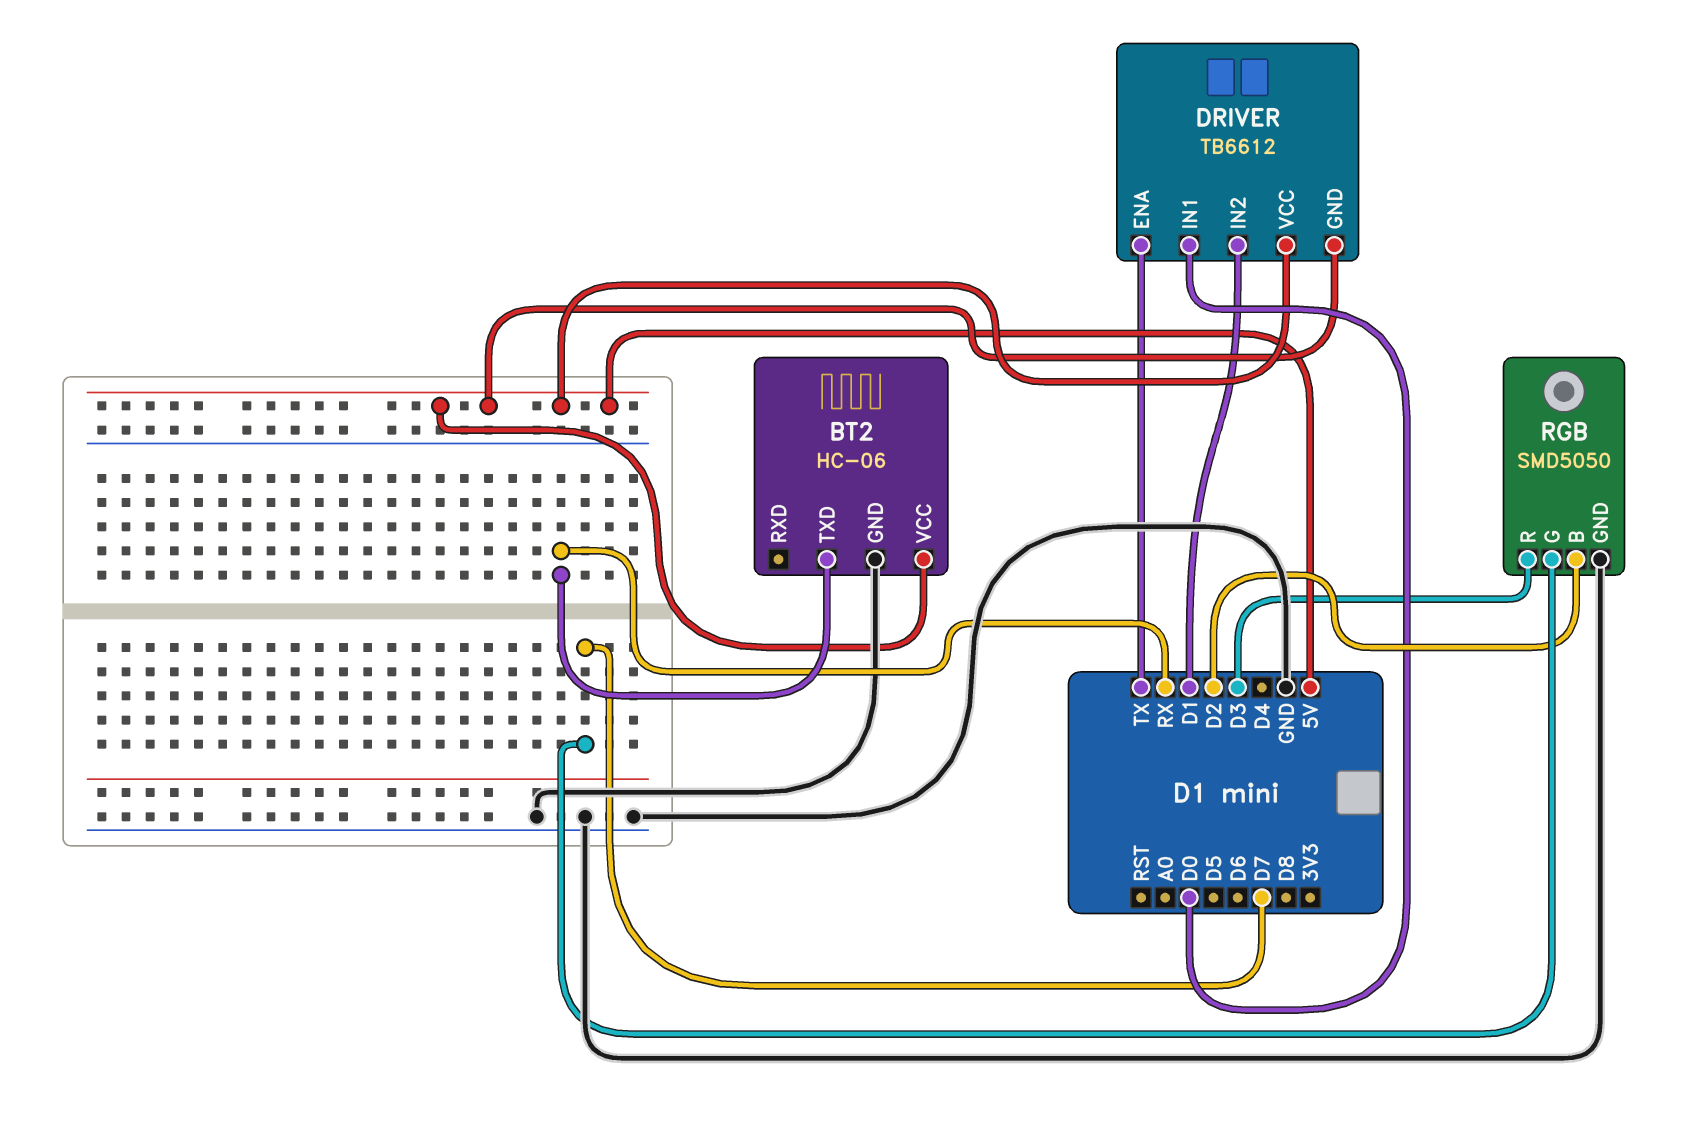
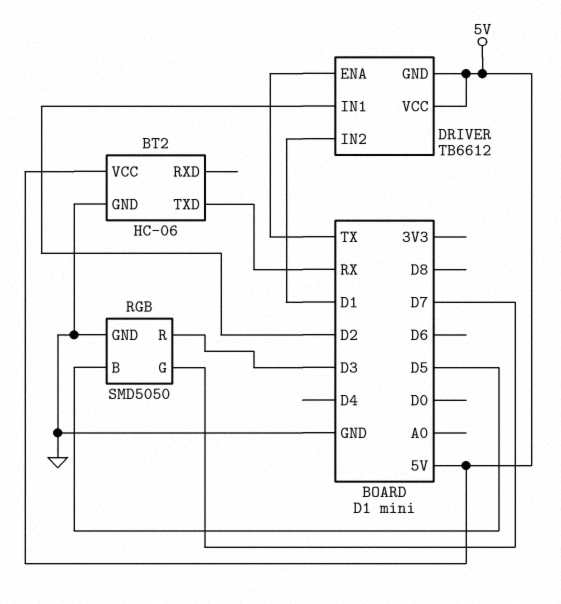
DRIVER pin IN1: D0 -> D2
RGB pin B: D2 -> D5

